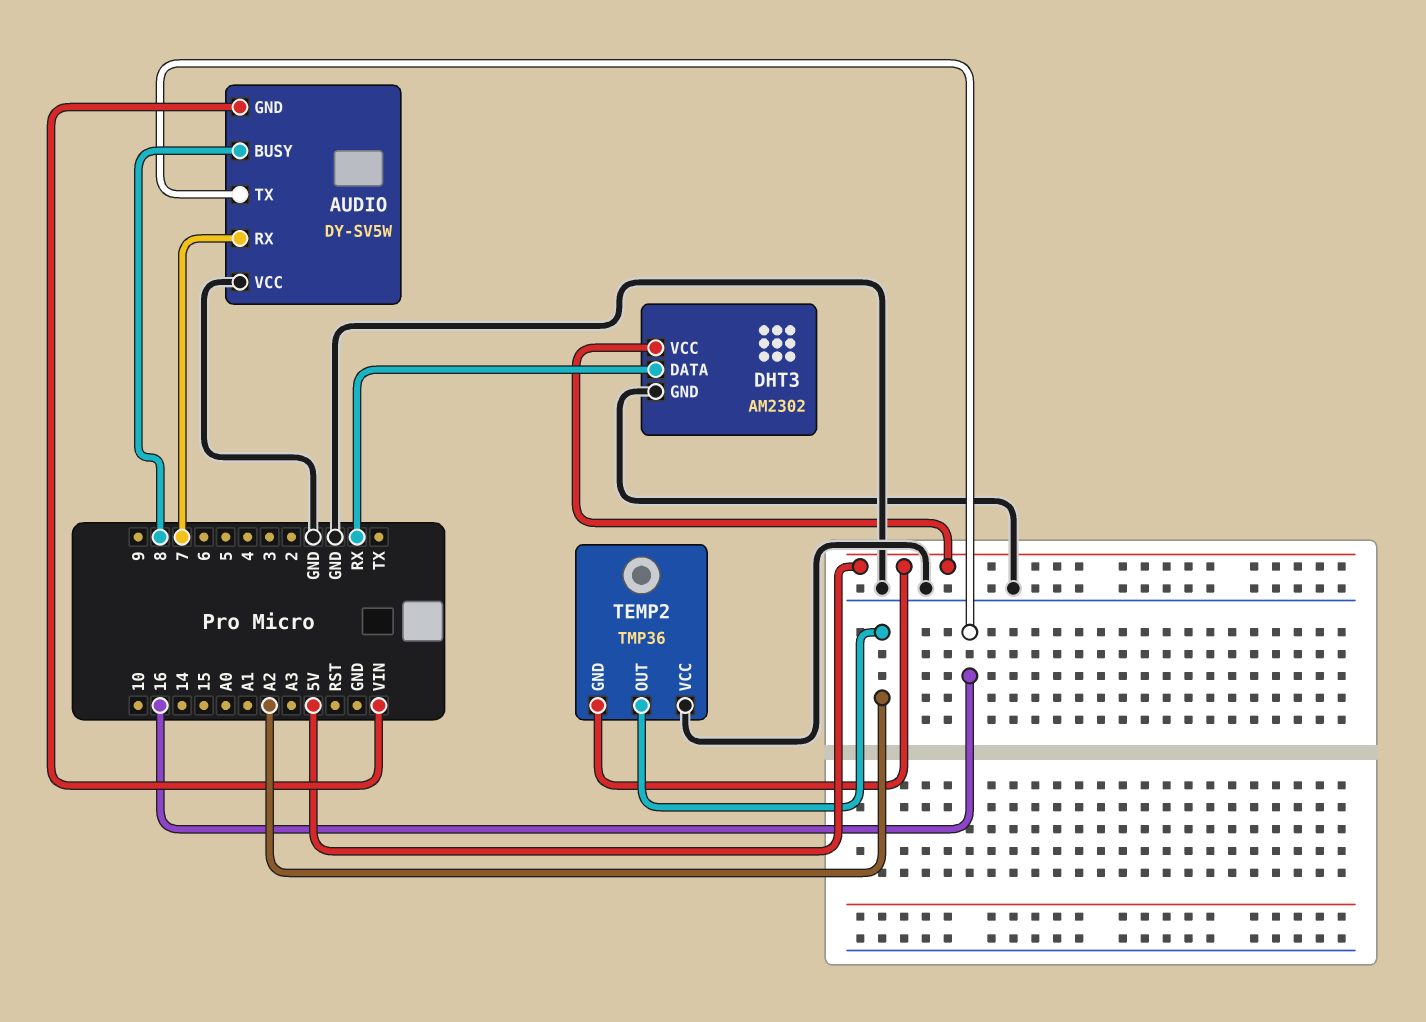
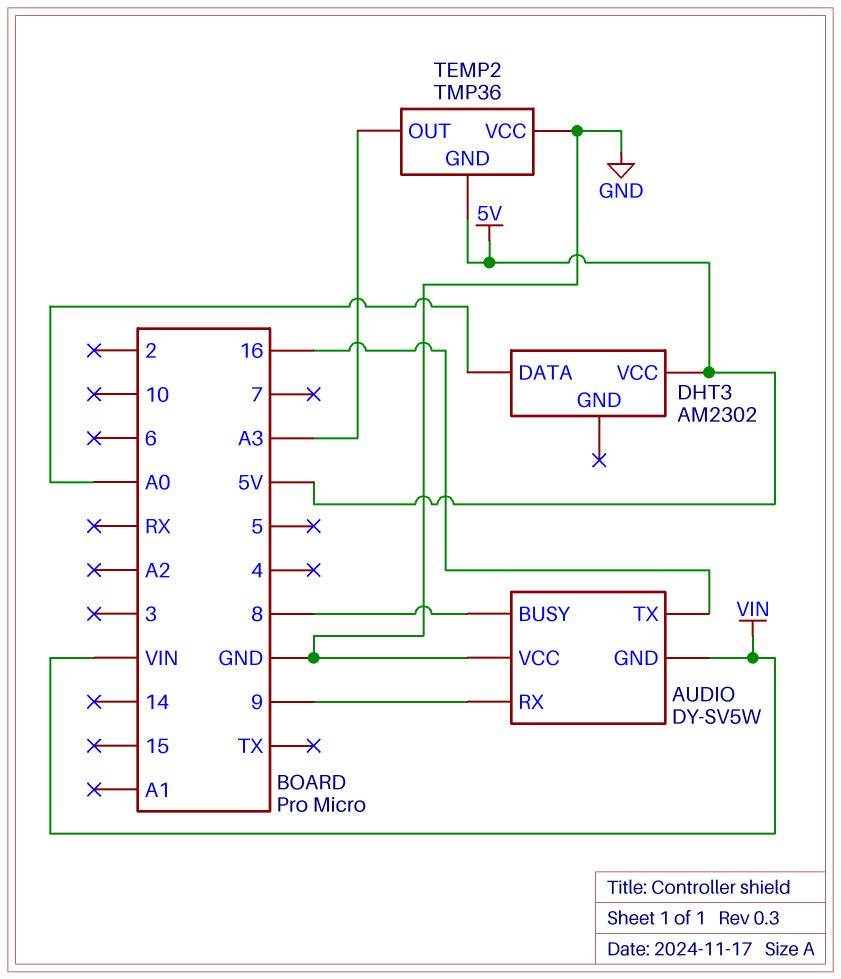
AUDIO pin RX: 7 -> 9
DHT3 pin DATA: RX -> A0
DHT3 pin GND: GND -> none
TEMP2 pin OUT: A2 -> A3

